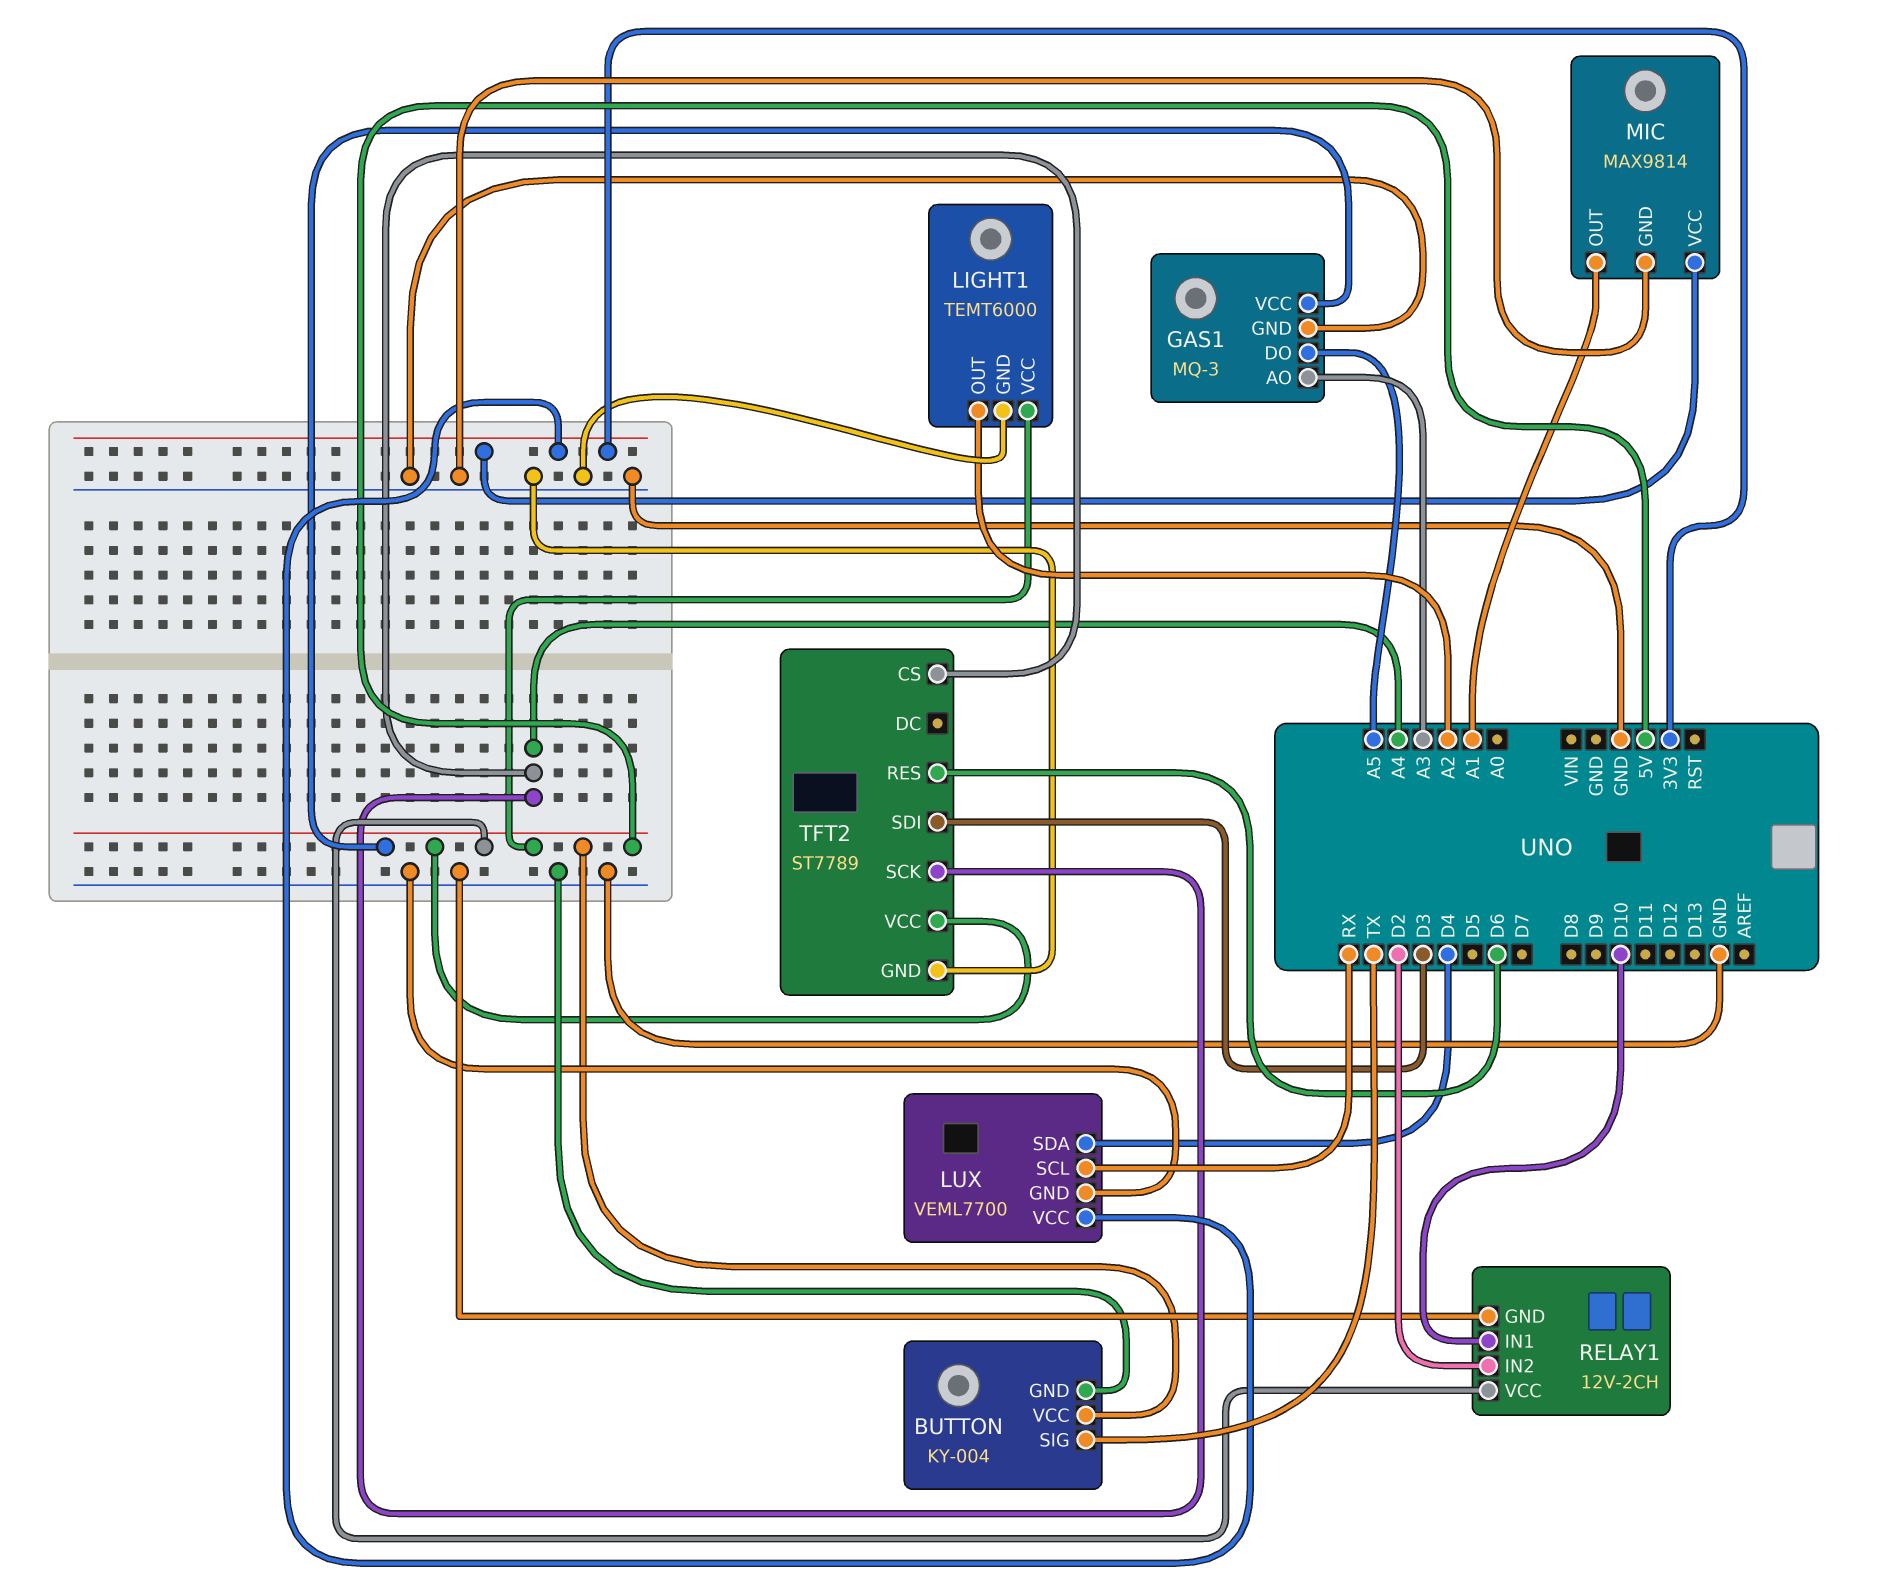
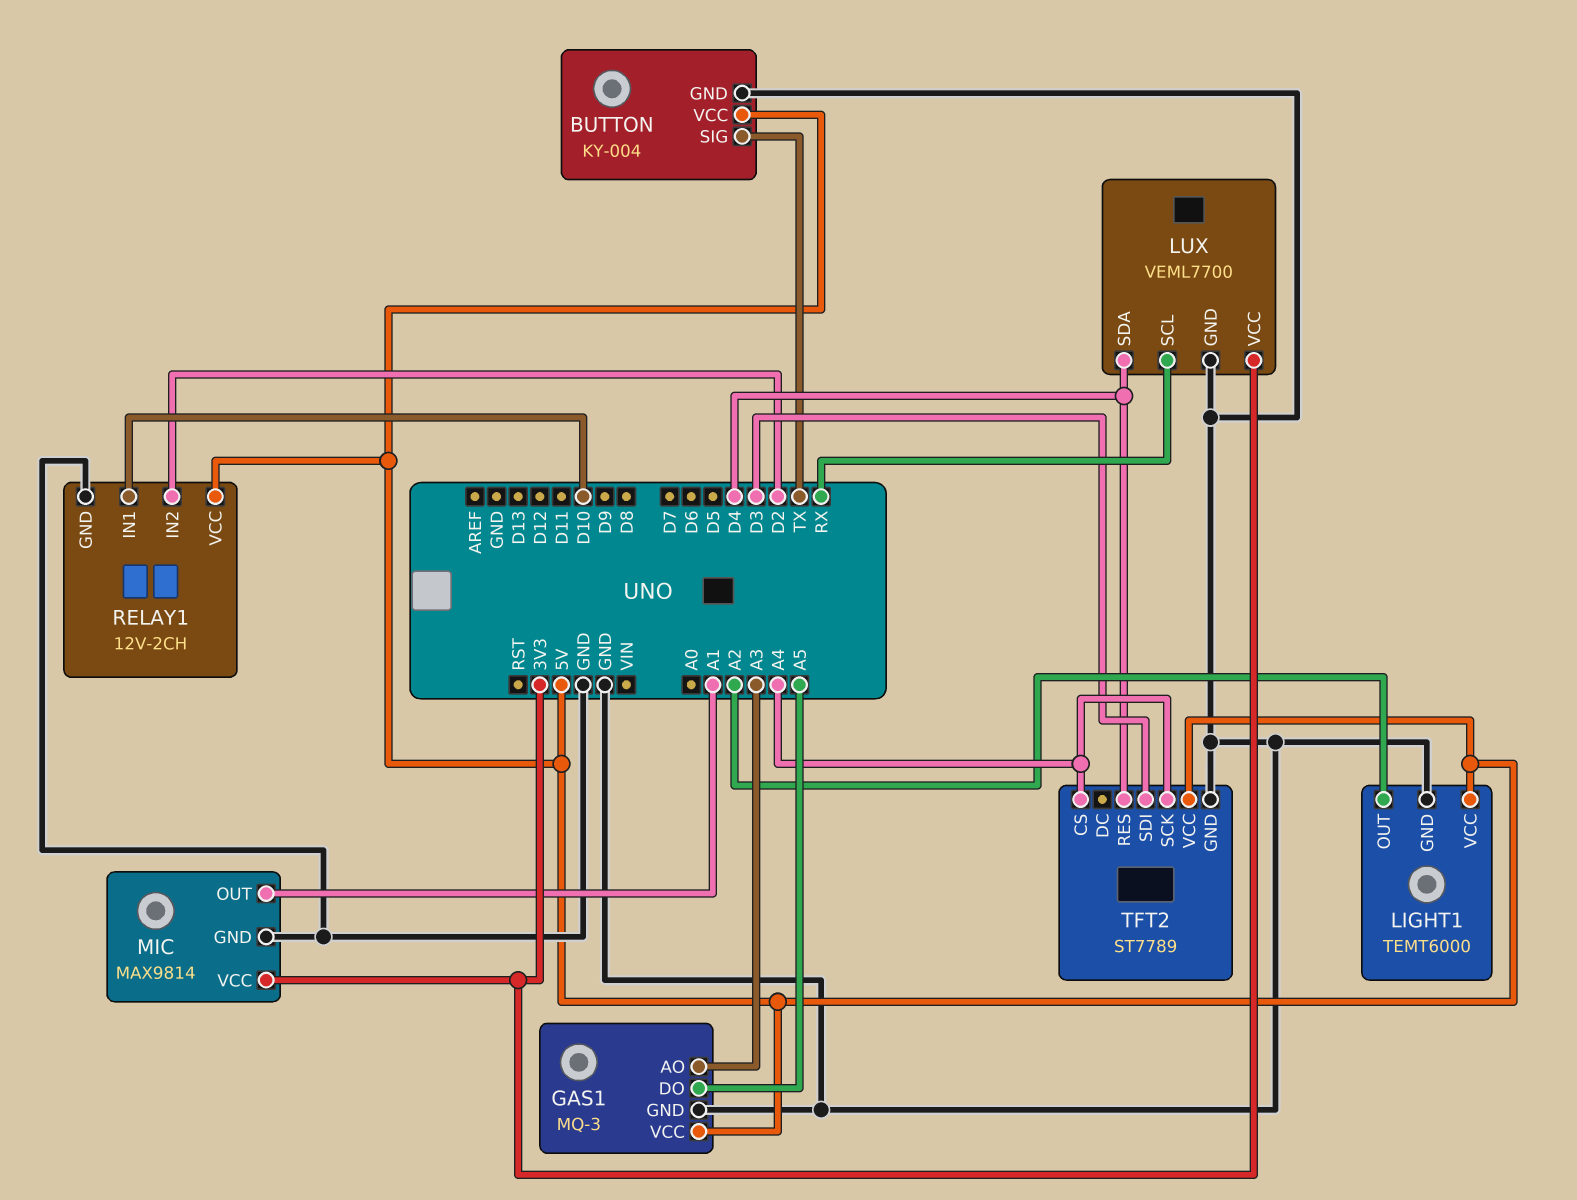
TFT2 pin RES: D6 -> D4

